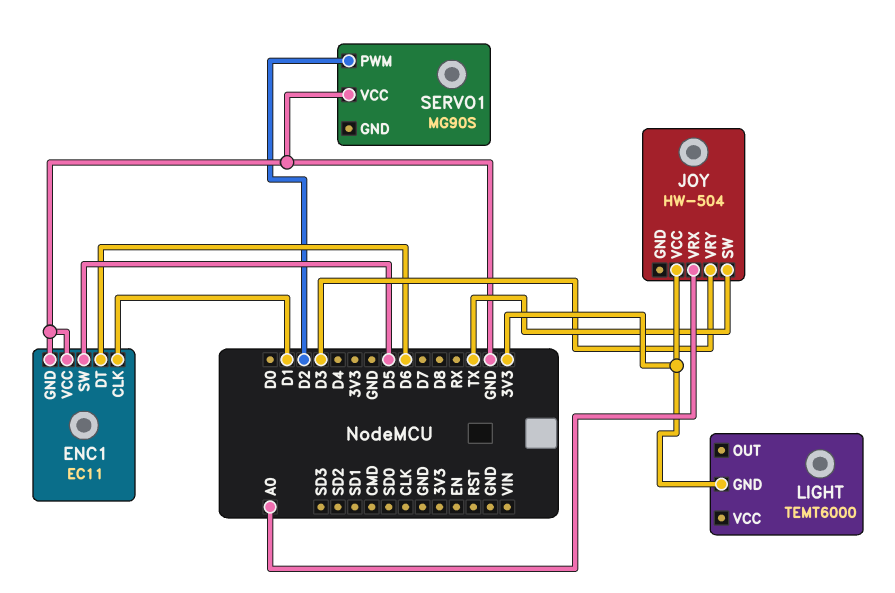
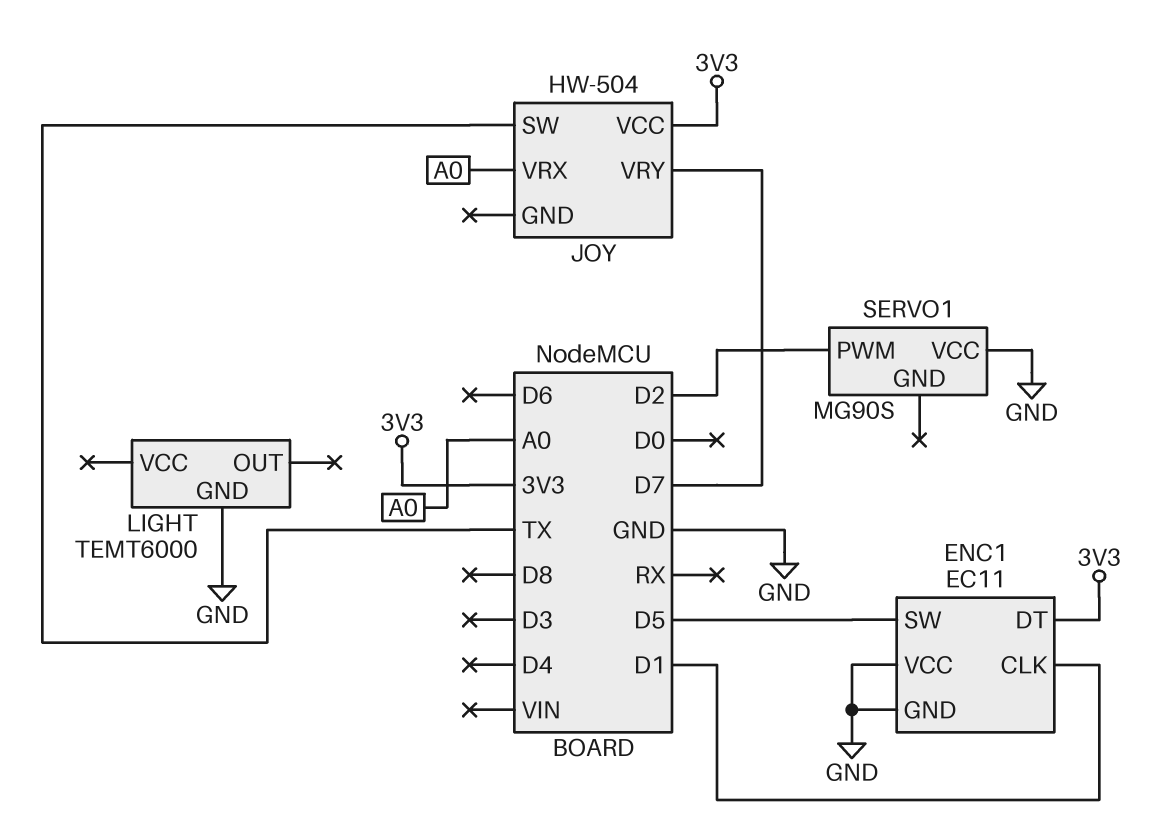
ENC1 pin DT: D6 -> 3V3
JOY pin VRY: D3 -> D7
LIGHT pin GND: 3V3 -> GND

